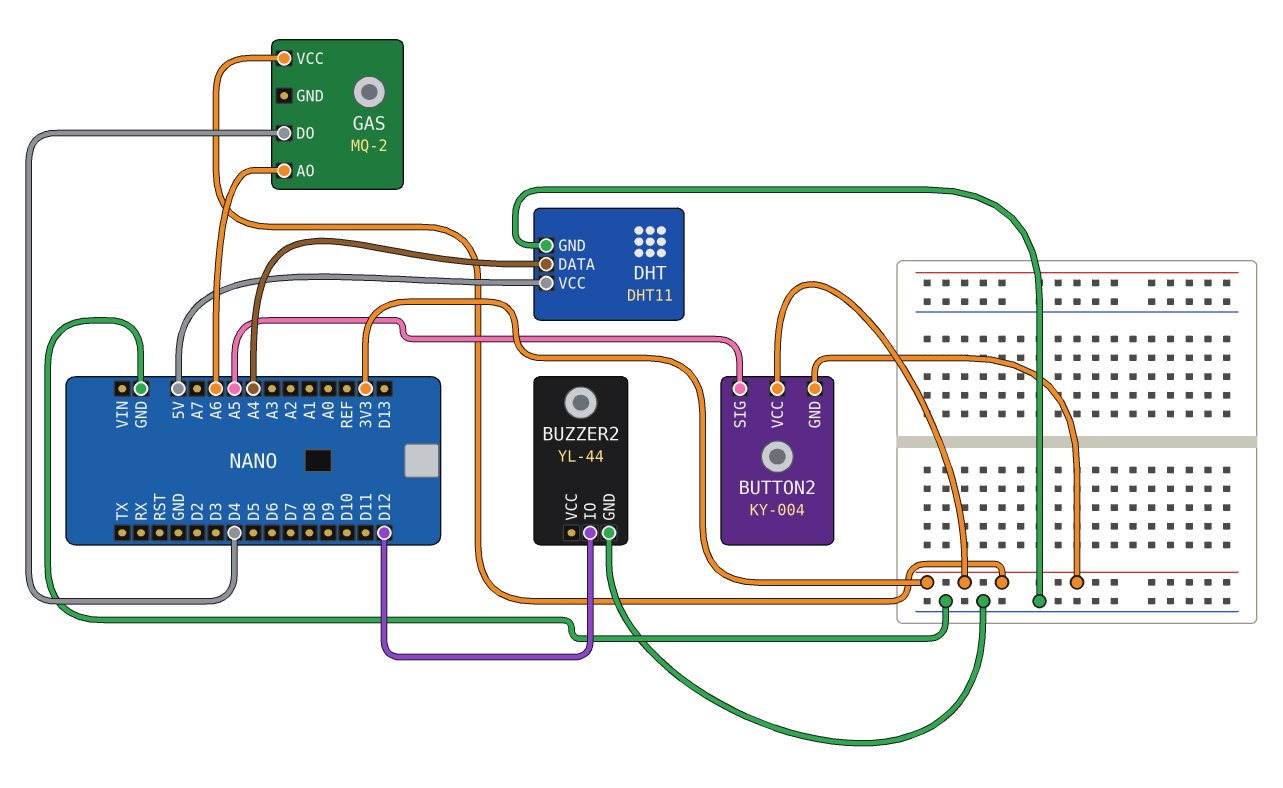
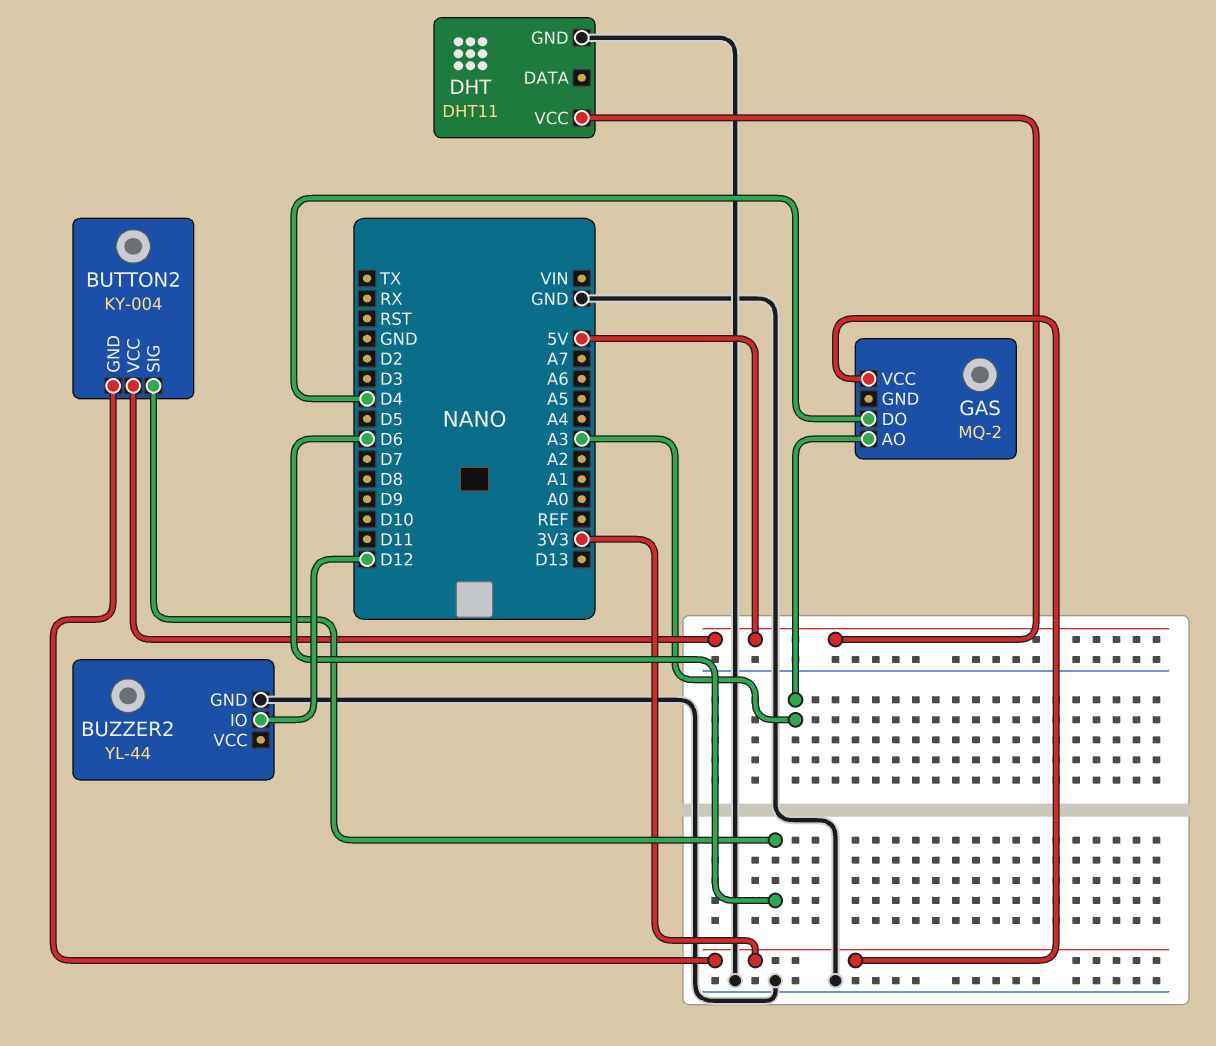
BUTTON2 pin SIG: A5 -> D6
BUTTON2 pin VCC: 3V3 -> 5V
DHT pin DATA: A4 -> none
GAS pin AO: A6 -> A3

